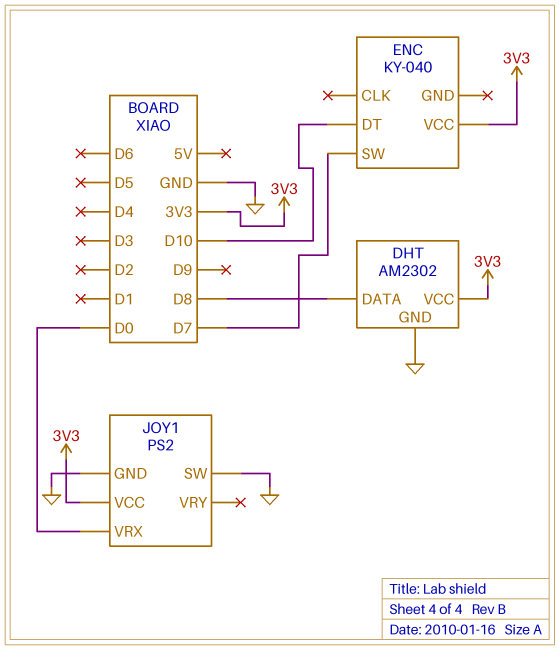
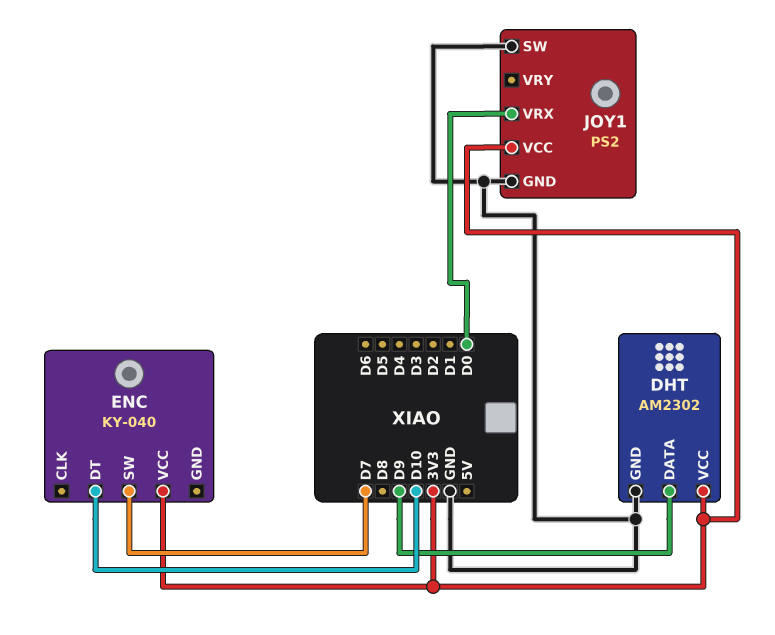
DHT pin DATA: D8 -> D9

